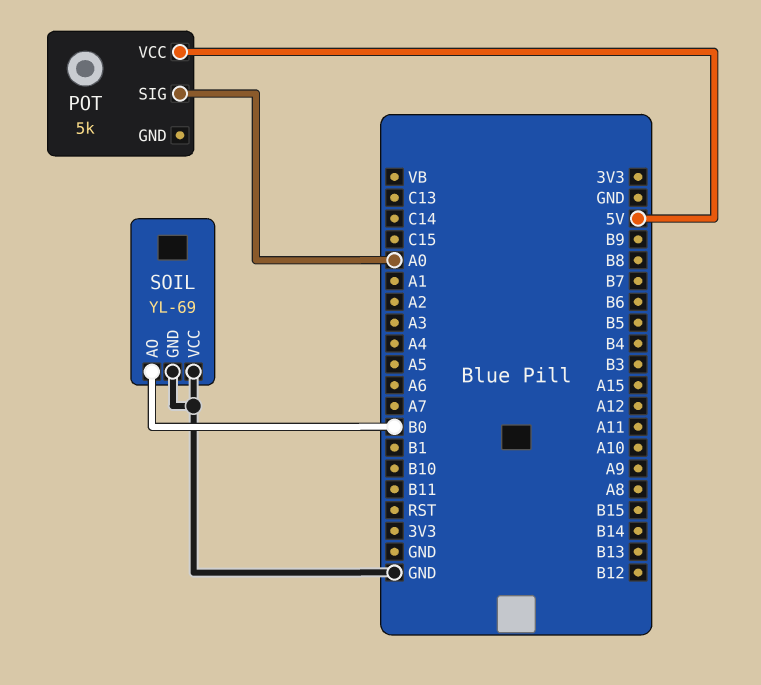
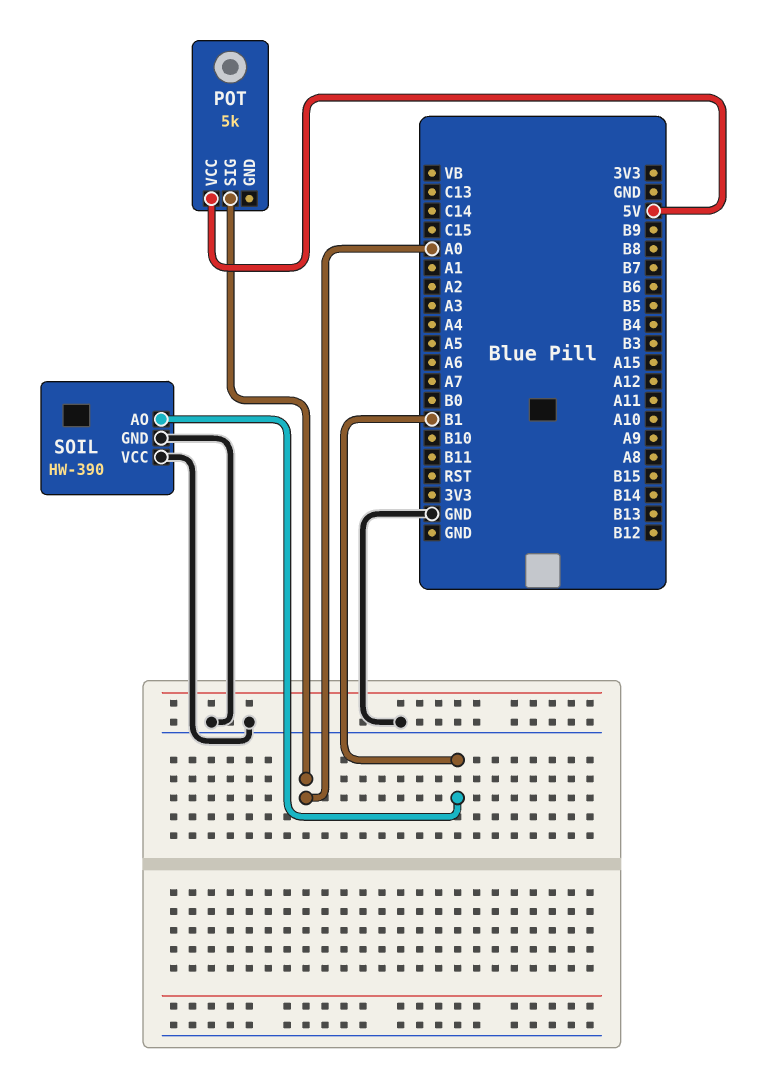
SOIL: YL-69 -> HW-390
SOIL pin AO: B0 -> B1

